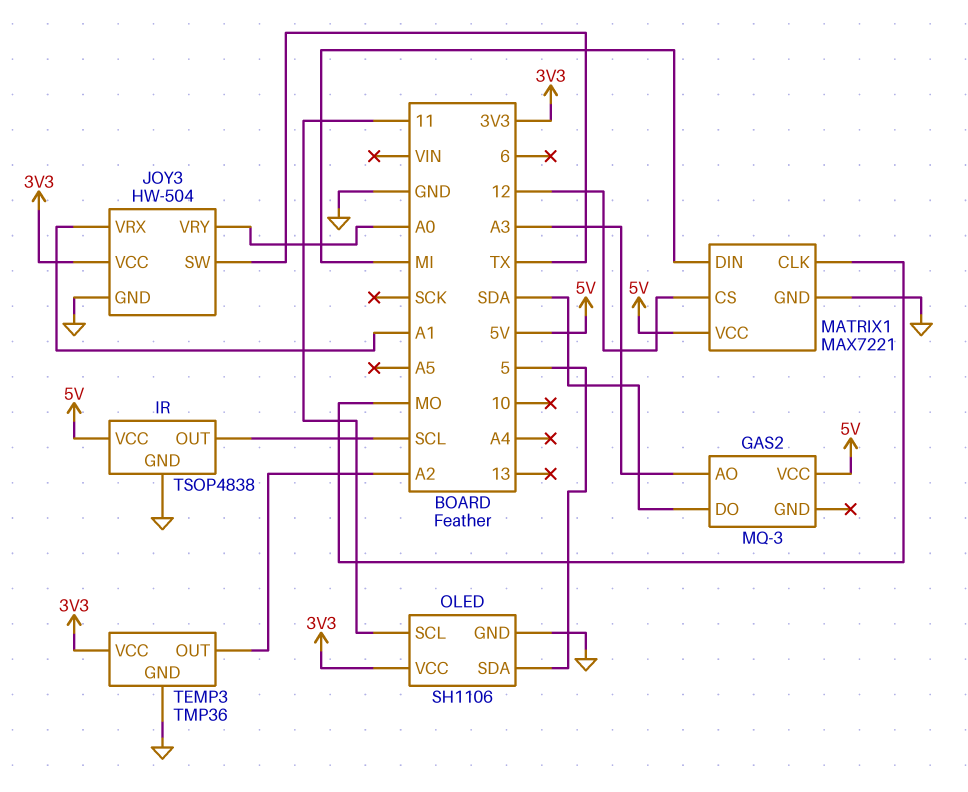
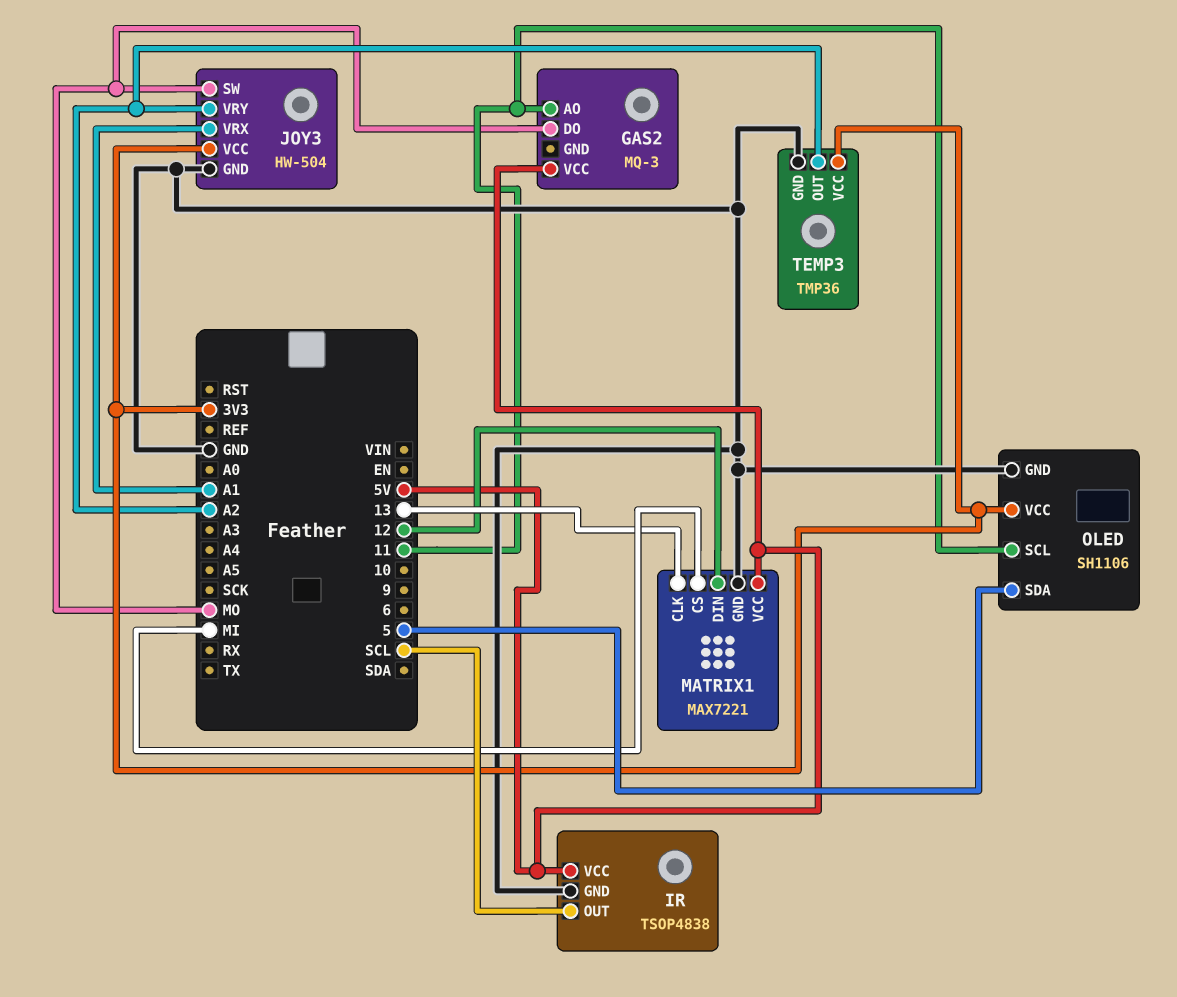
GAS2 pin AO: A3 -> 11
GAS2 pin DO: SDA -> MO
JOY3 pin SW: TX -> MO
JOY3 pin VRY: A0 -> A2
MATRIX1 pin CLK: MO -> 13
MATRIX1 pin CS: 12 -> MI
MATRIX1 pin DIN: MI -> 12

